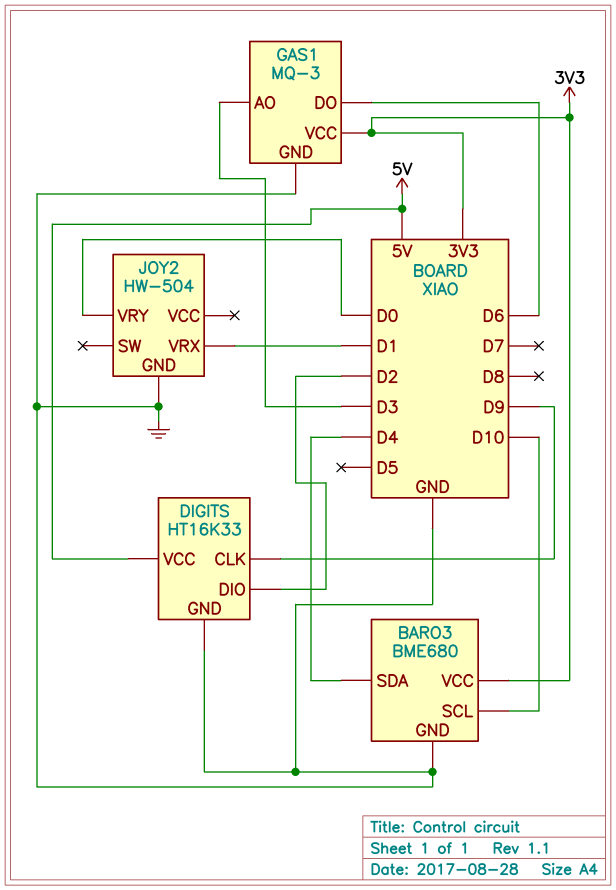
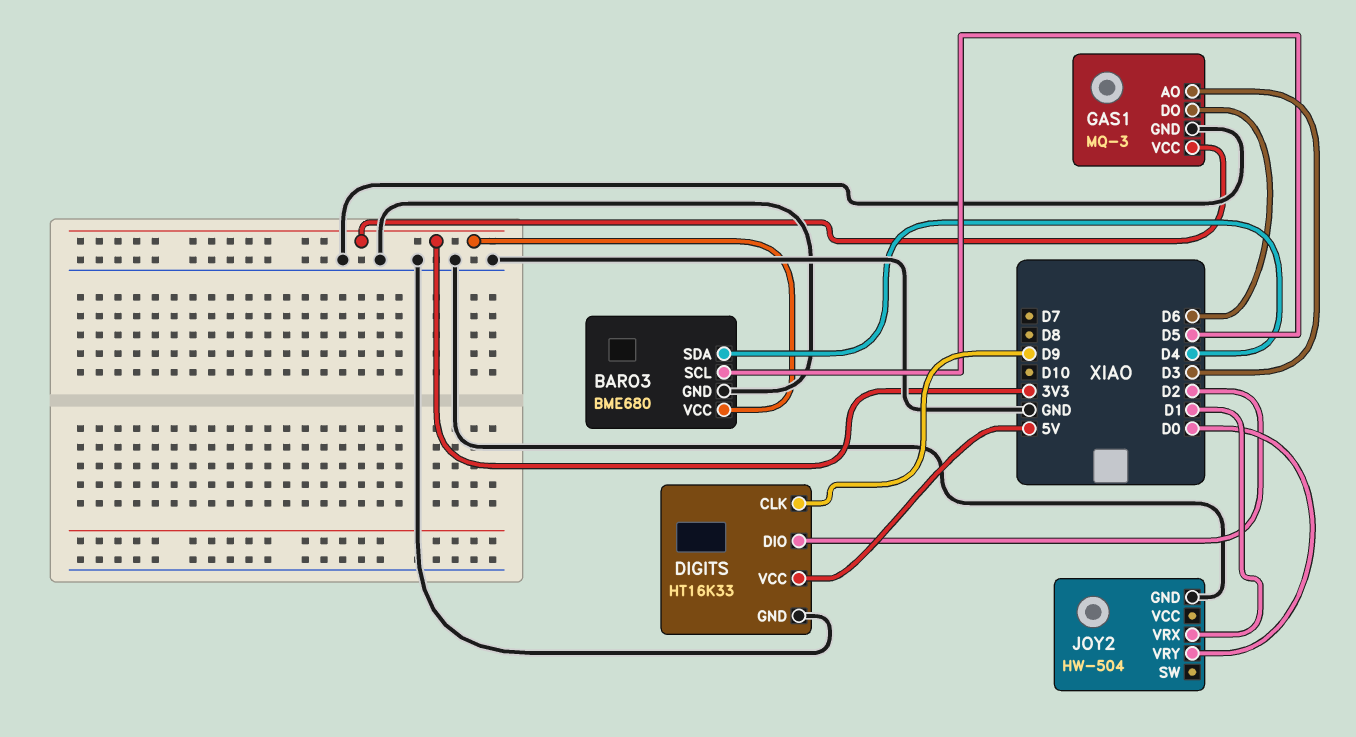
BARO3 pin SCL: D10 -> D5

